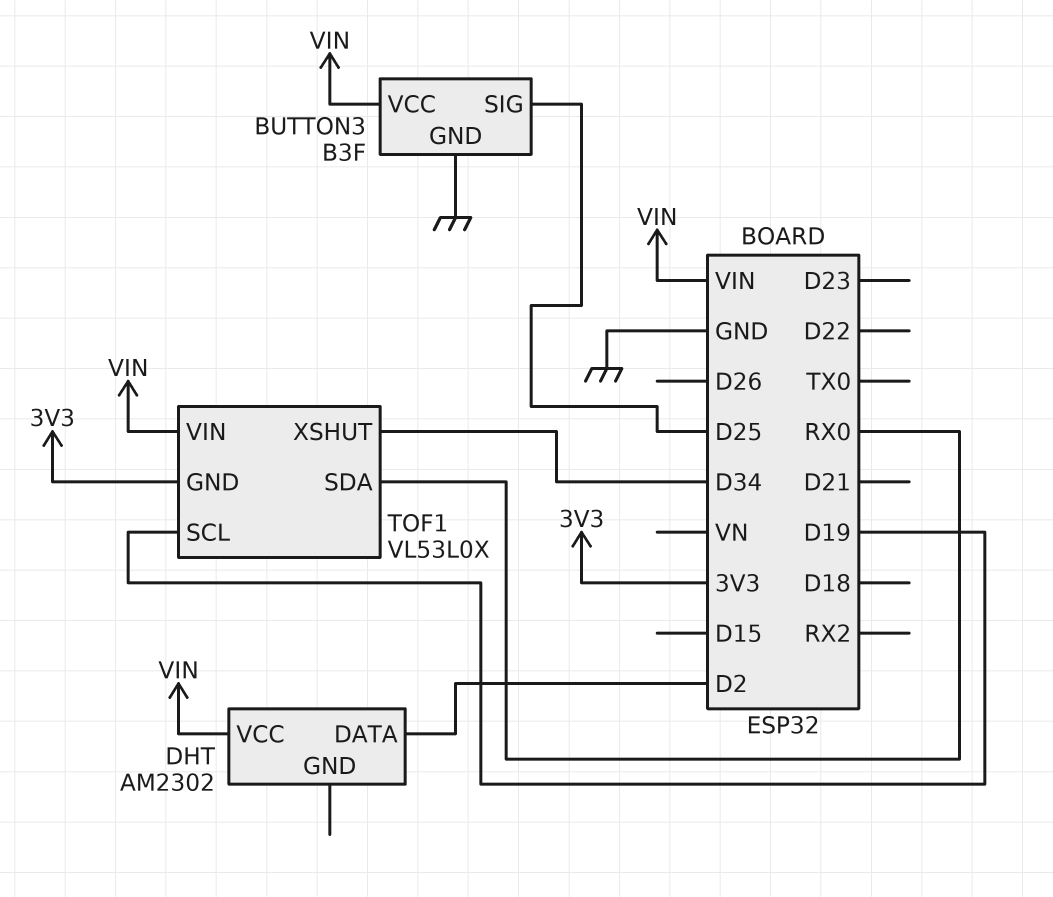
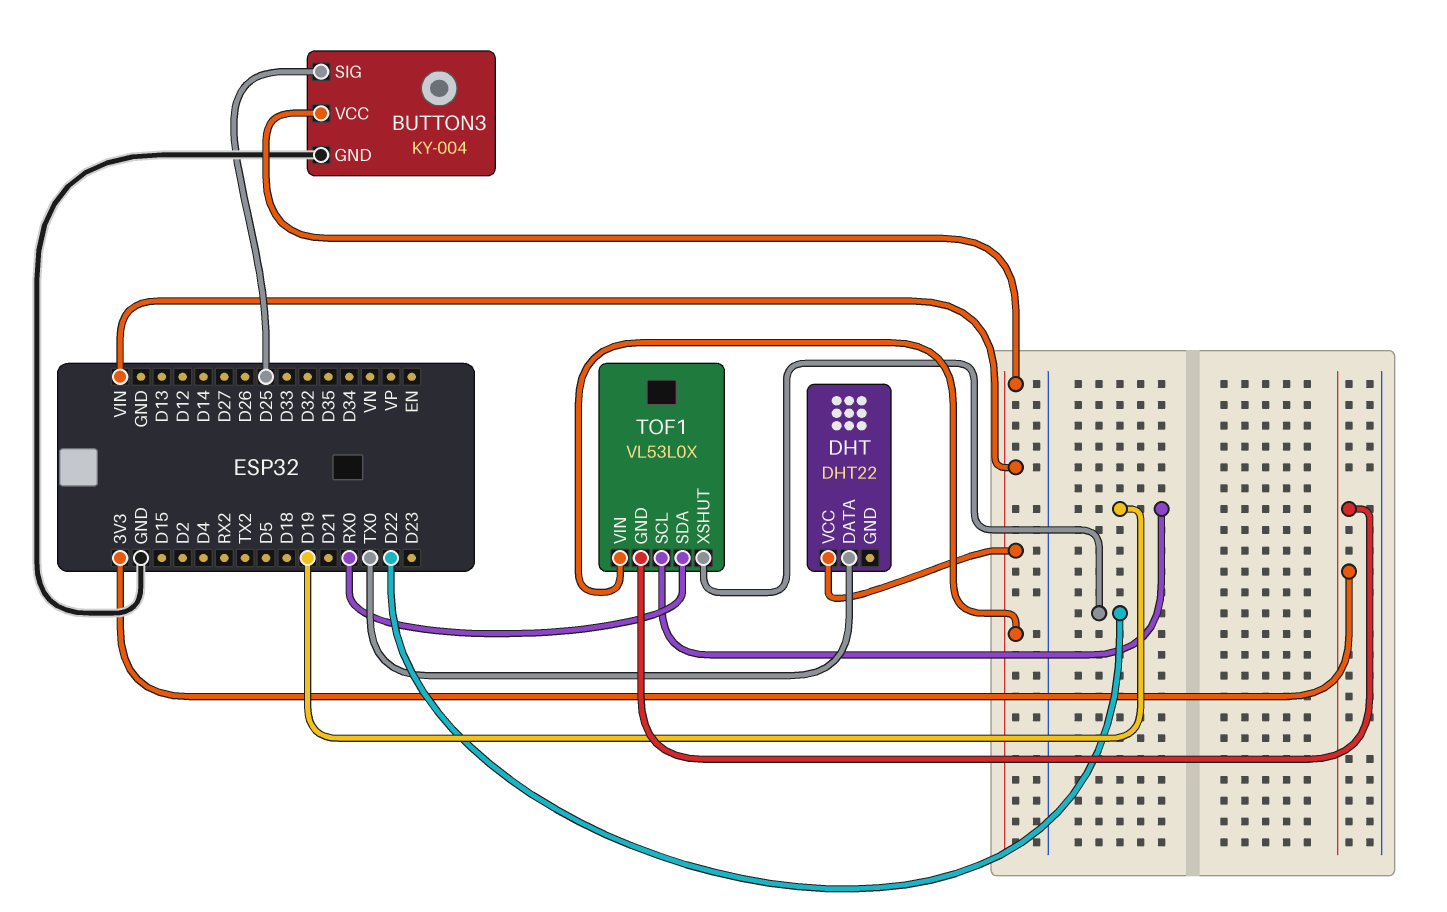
BUTTON3: B3F -> KY-004
DHT: AM2302 -> DHT22
DHT pin DATA: D2 -> TX0
TOF1 pin XSHUT: D34 -> D22

